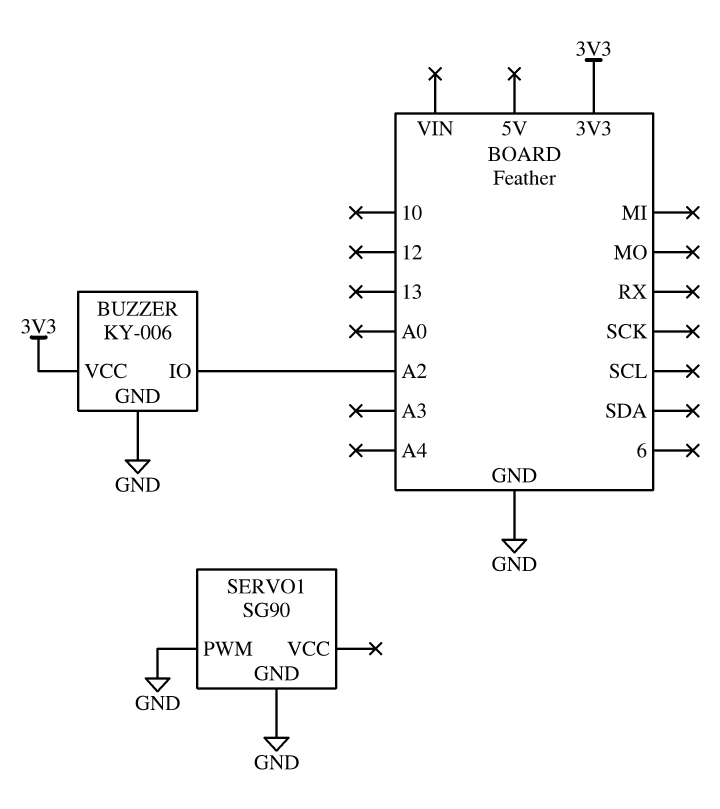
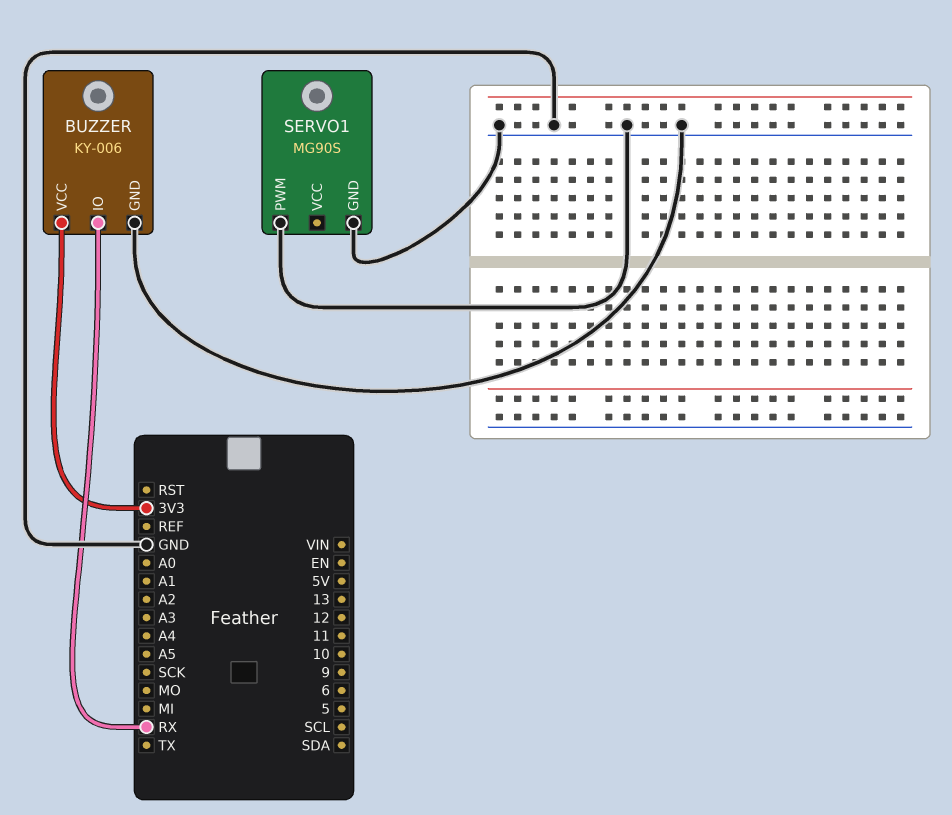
BUZZER pin IO: A2 -> RX
SERVO1: SG90 -> MG90S

